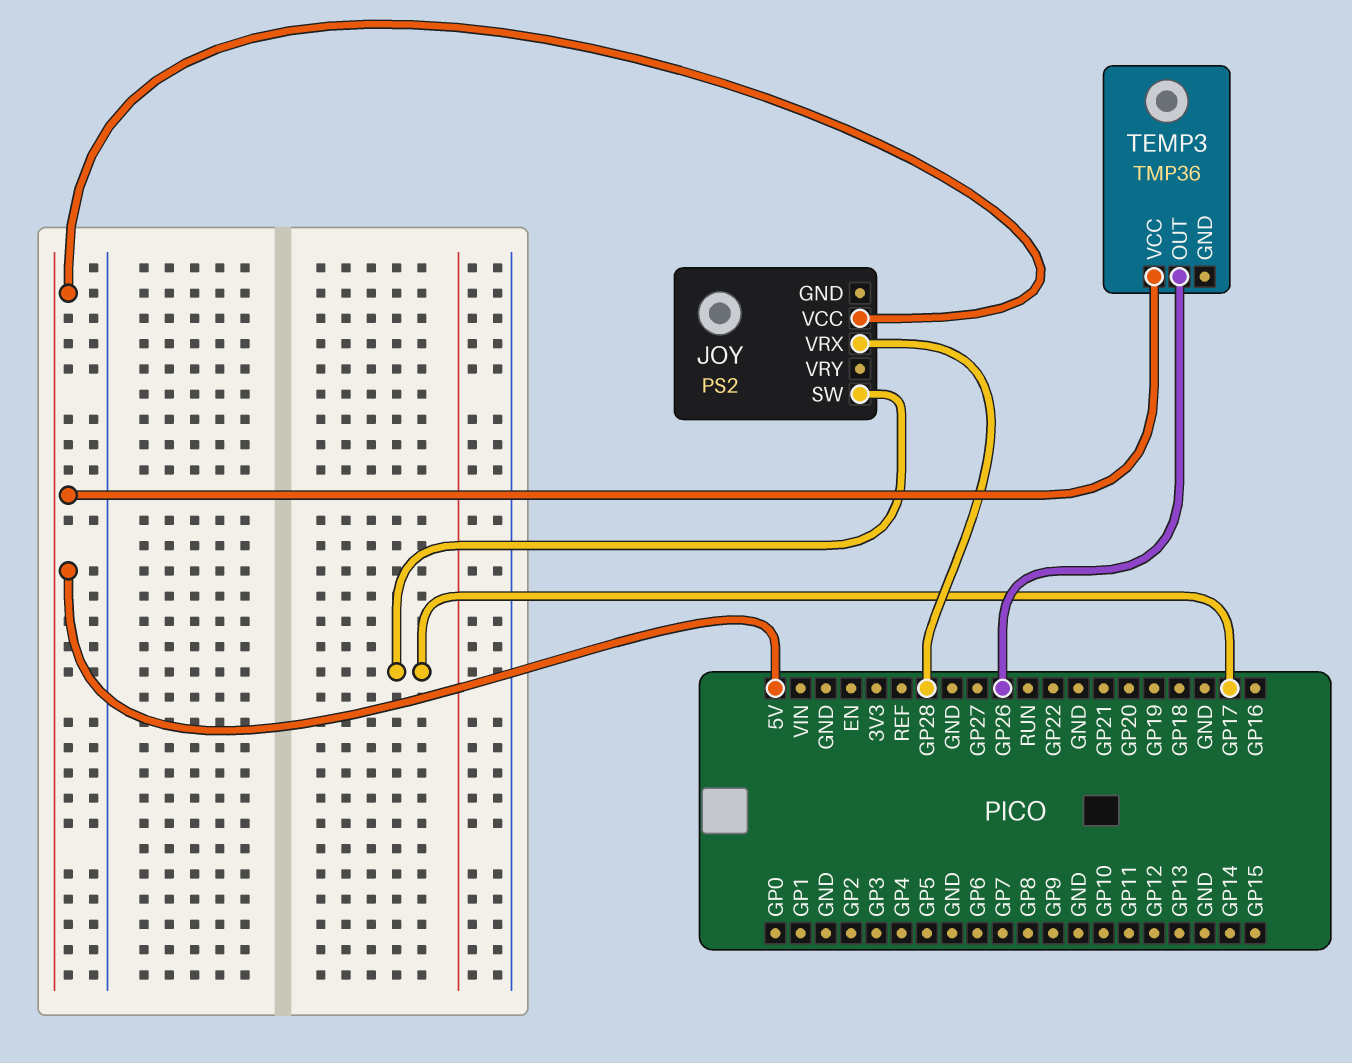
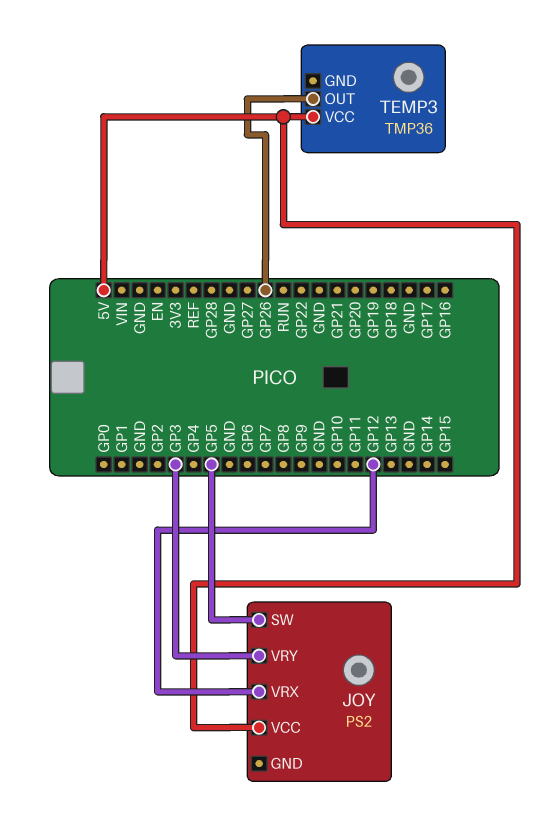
JOY pin SW: GP17 -> GP5
JOY pin VRX: GP28 -> GP12
JOY pin VRY: none -> GP3

